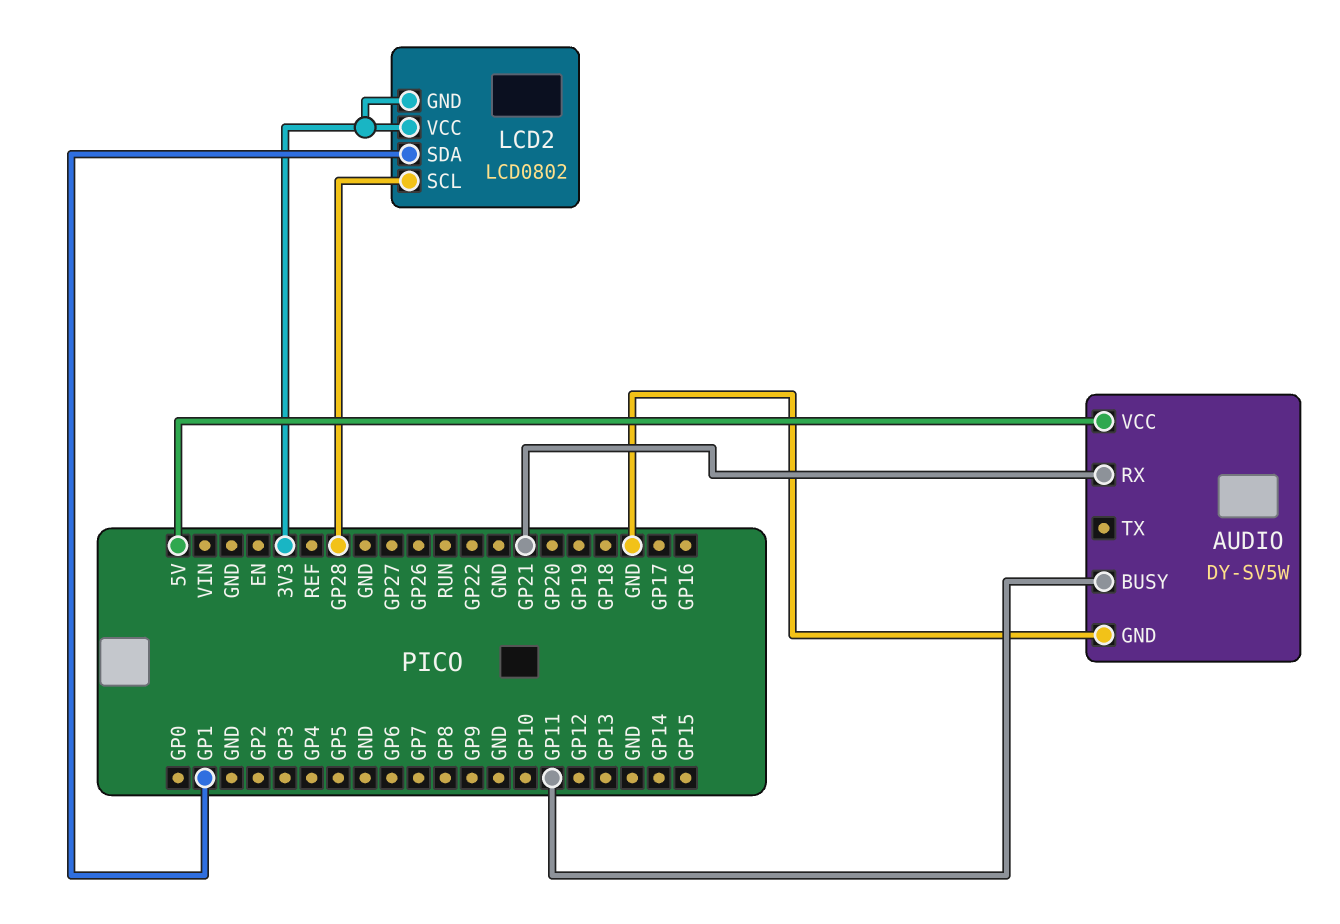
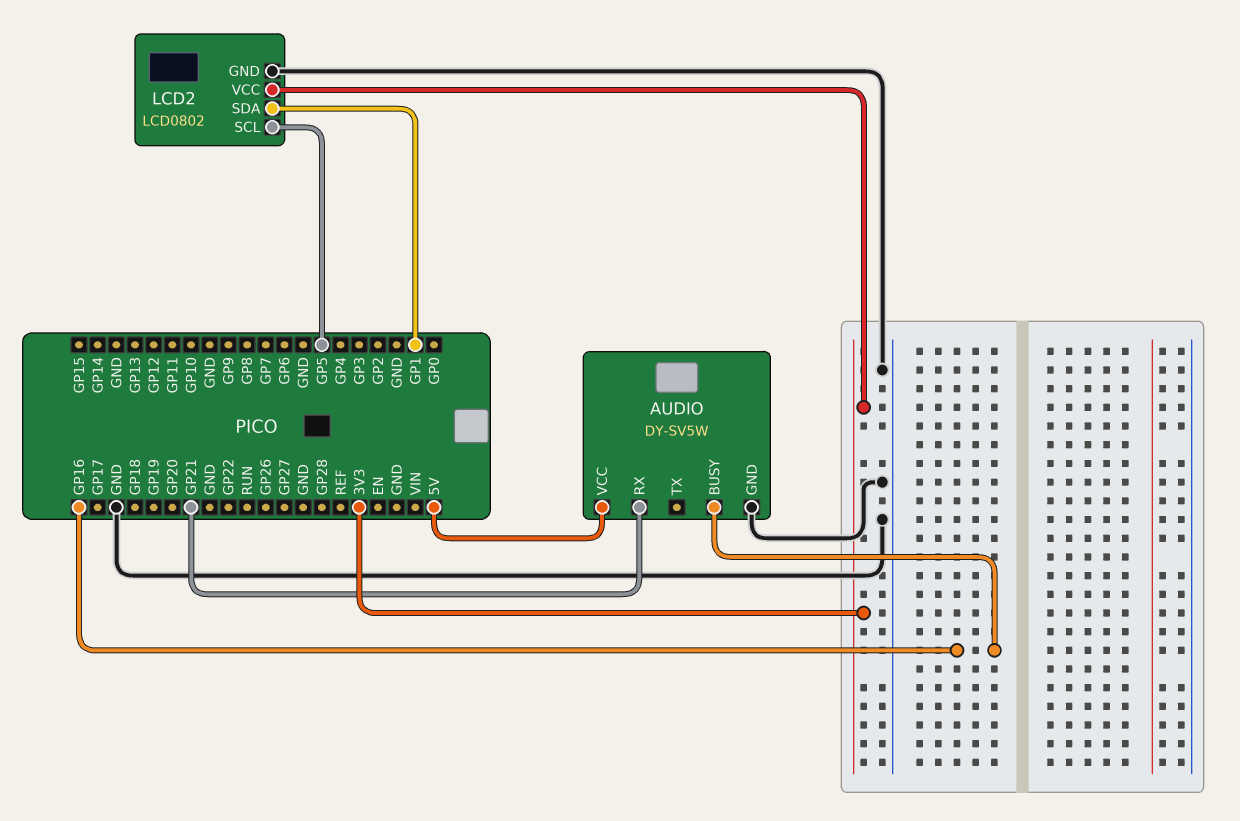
AUDIO pin BUSY: GP11 -> GP16
LCD2 pin GND: 3V3 -> GND
LCD2 pin SCL: GP28 -> GP5

